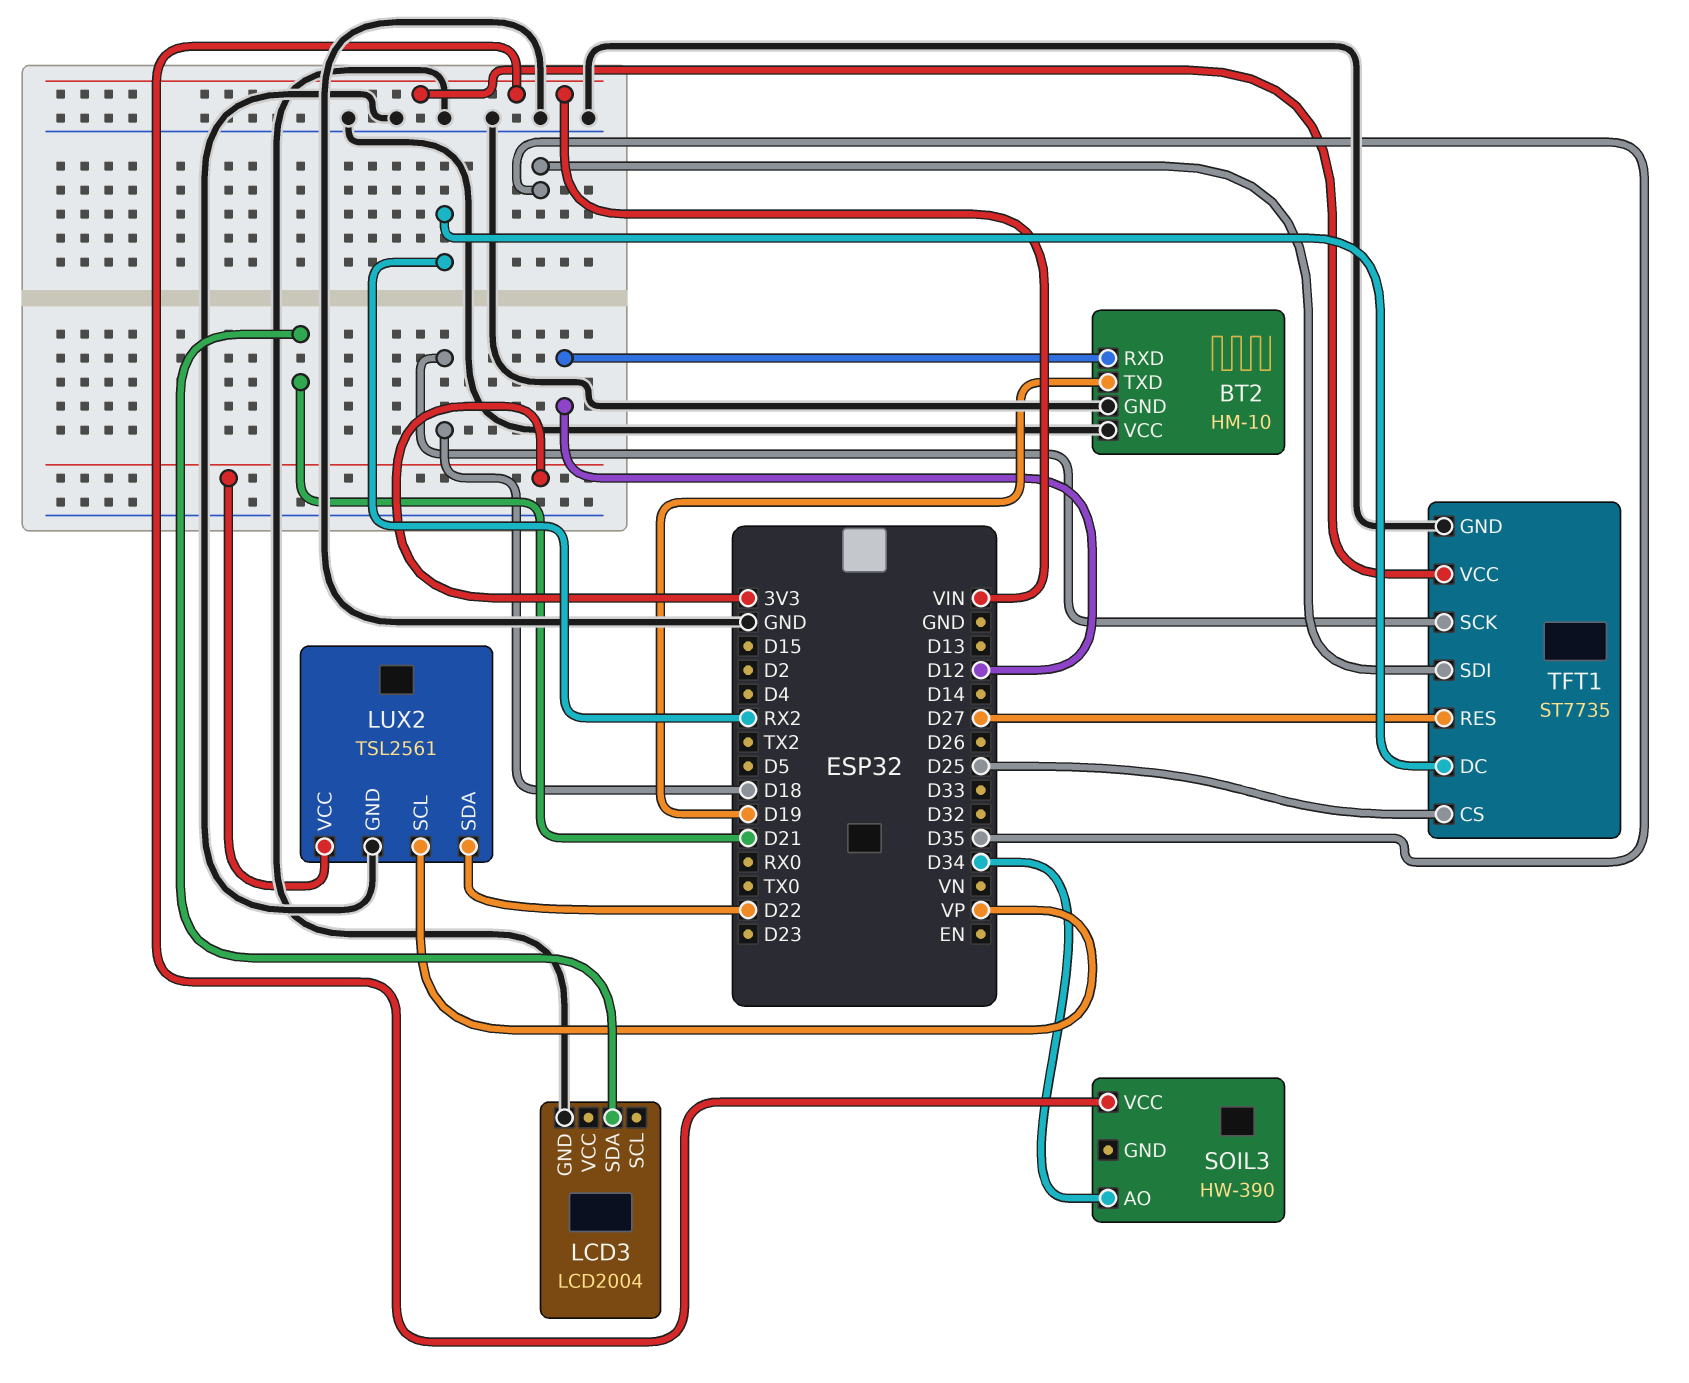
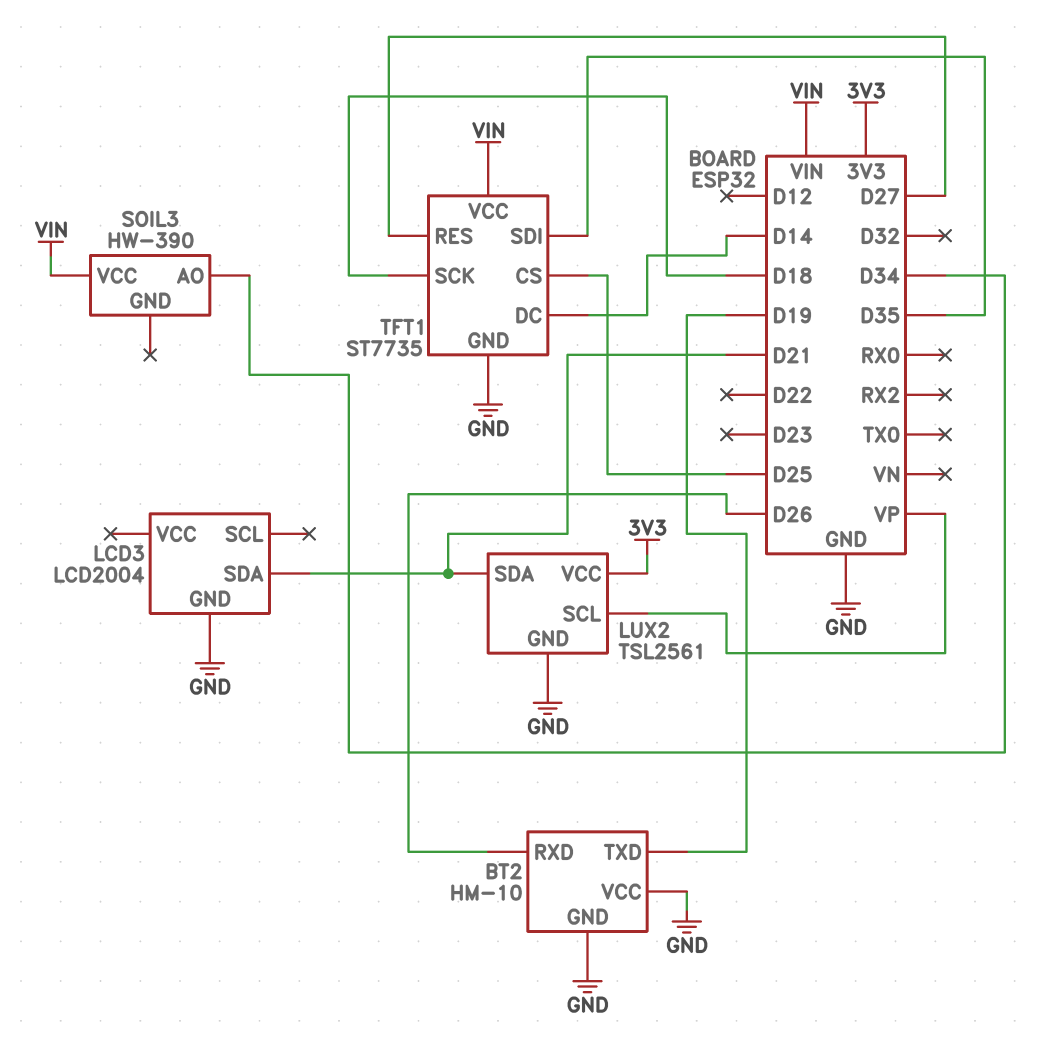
BT2 pin RXD: D12 -> D26
LUX2 pin SDA: D22 -> D21
TFT1 pin DC: RX2 -> D14

